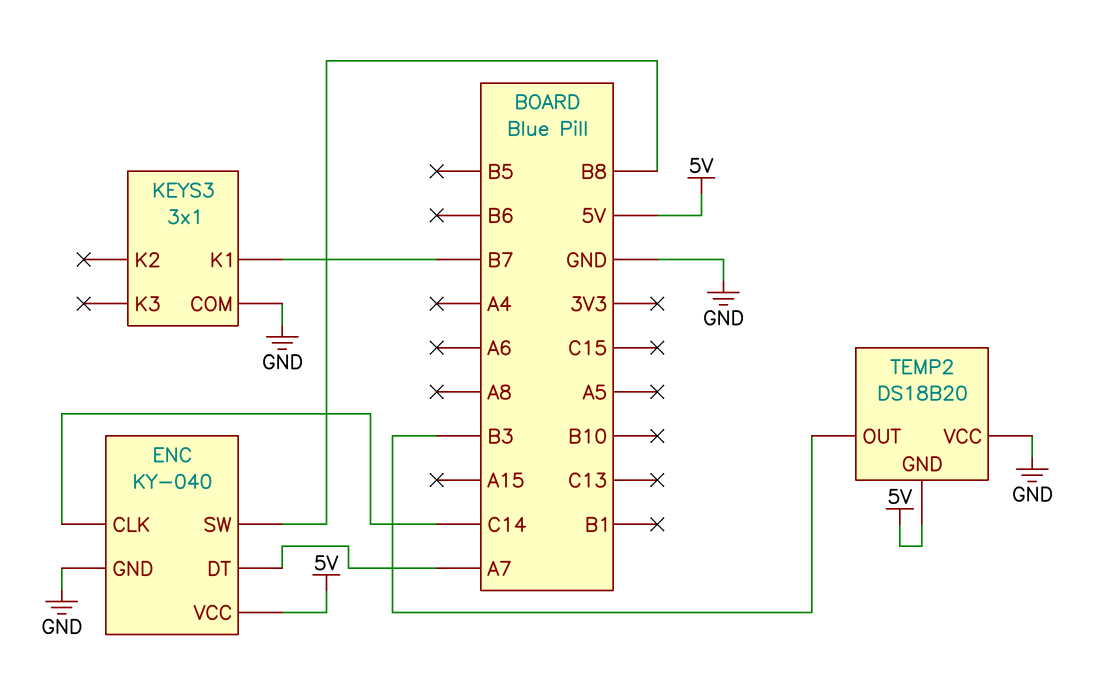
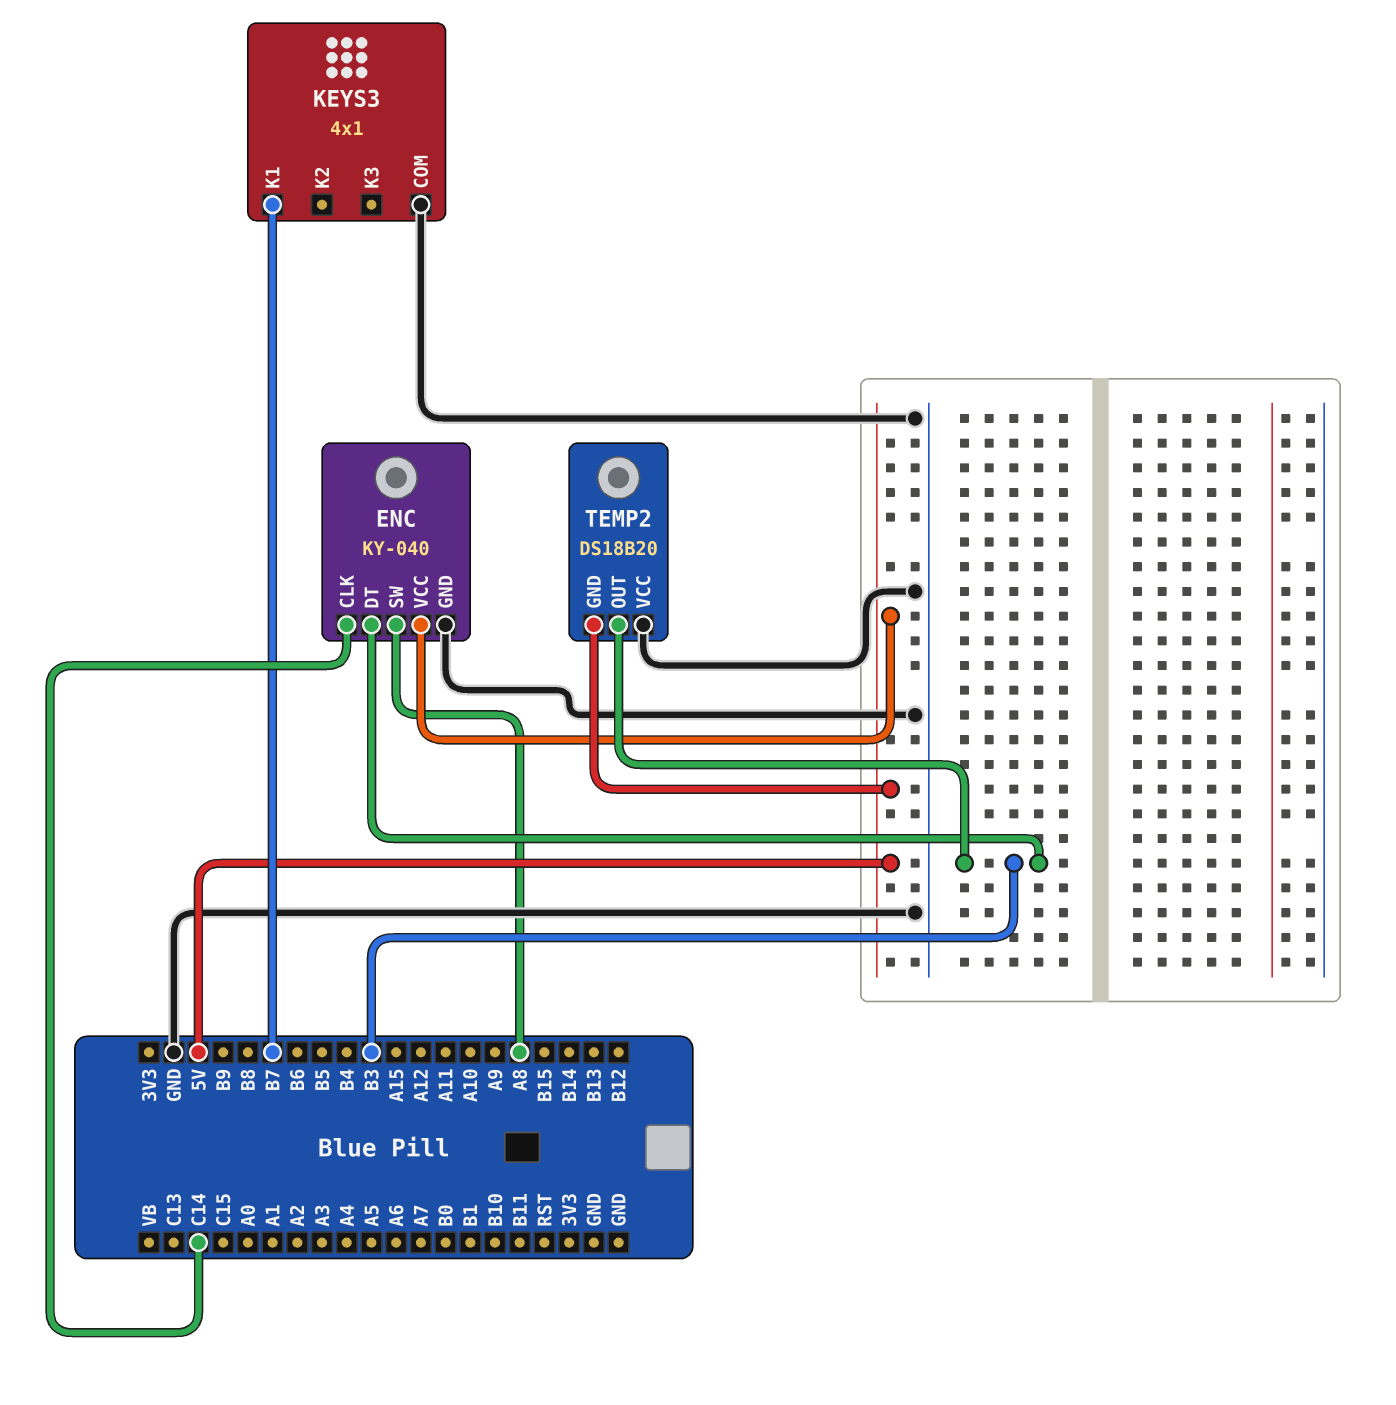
ENC pin DT: A7 -> B3
ENC pin SW: B8 -> A8
KEYS3: 3x1 -> 4x1

